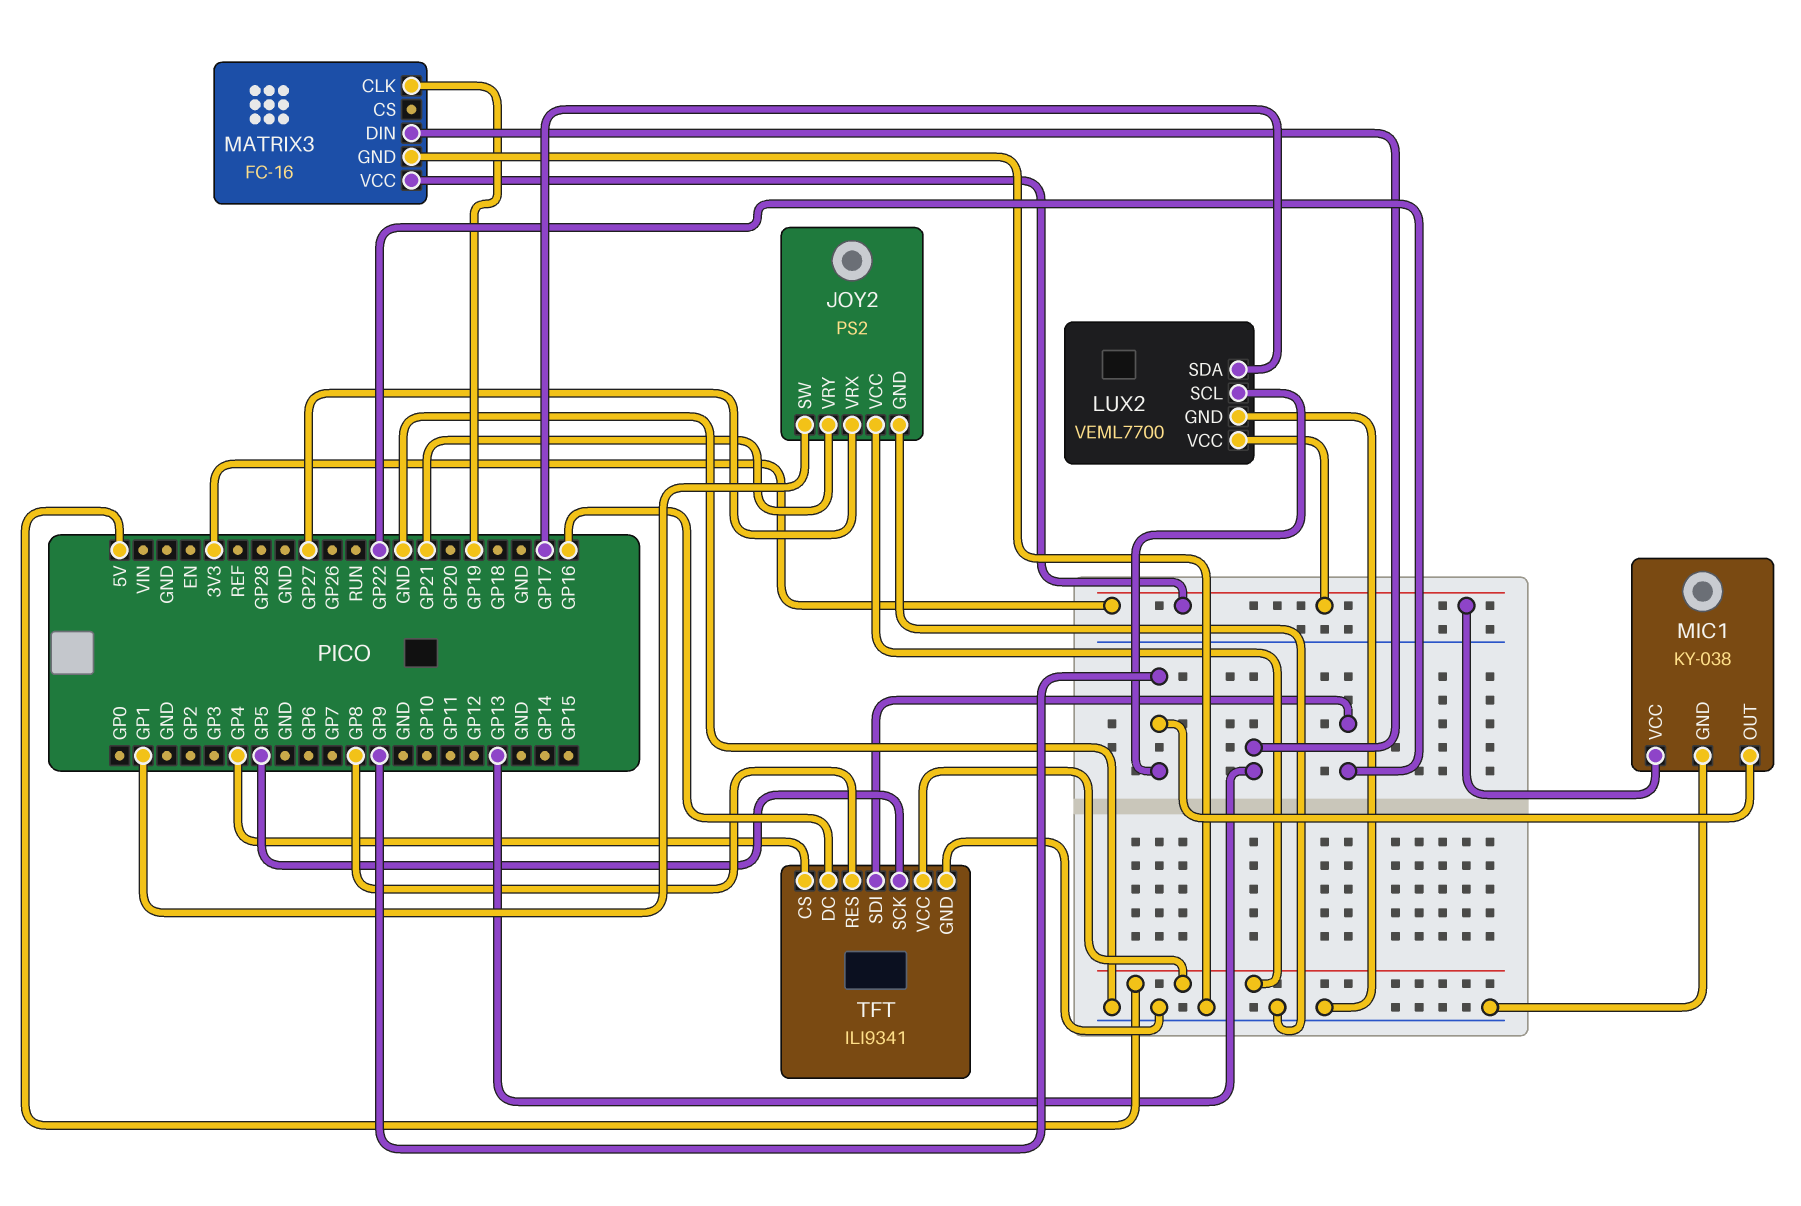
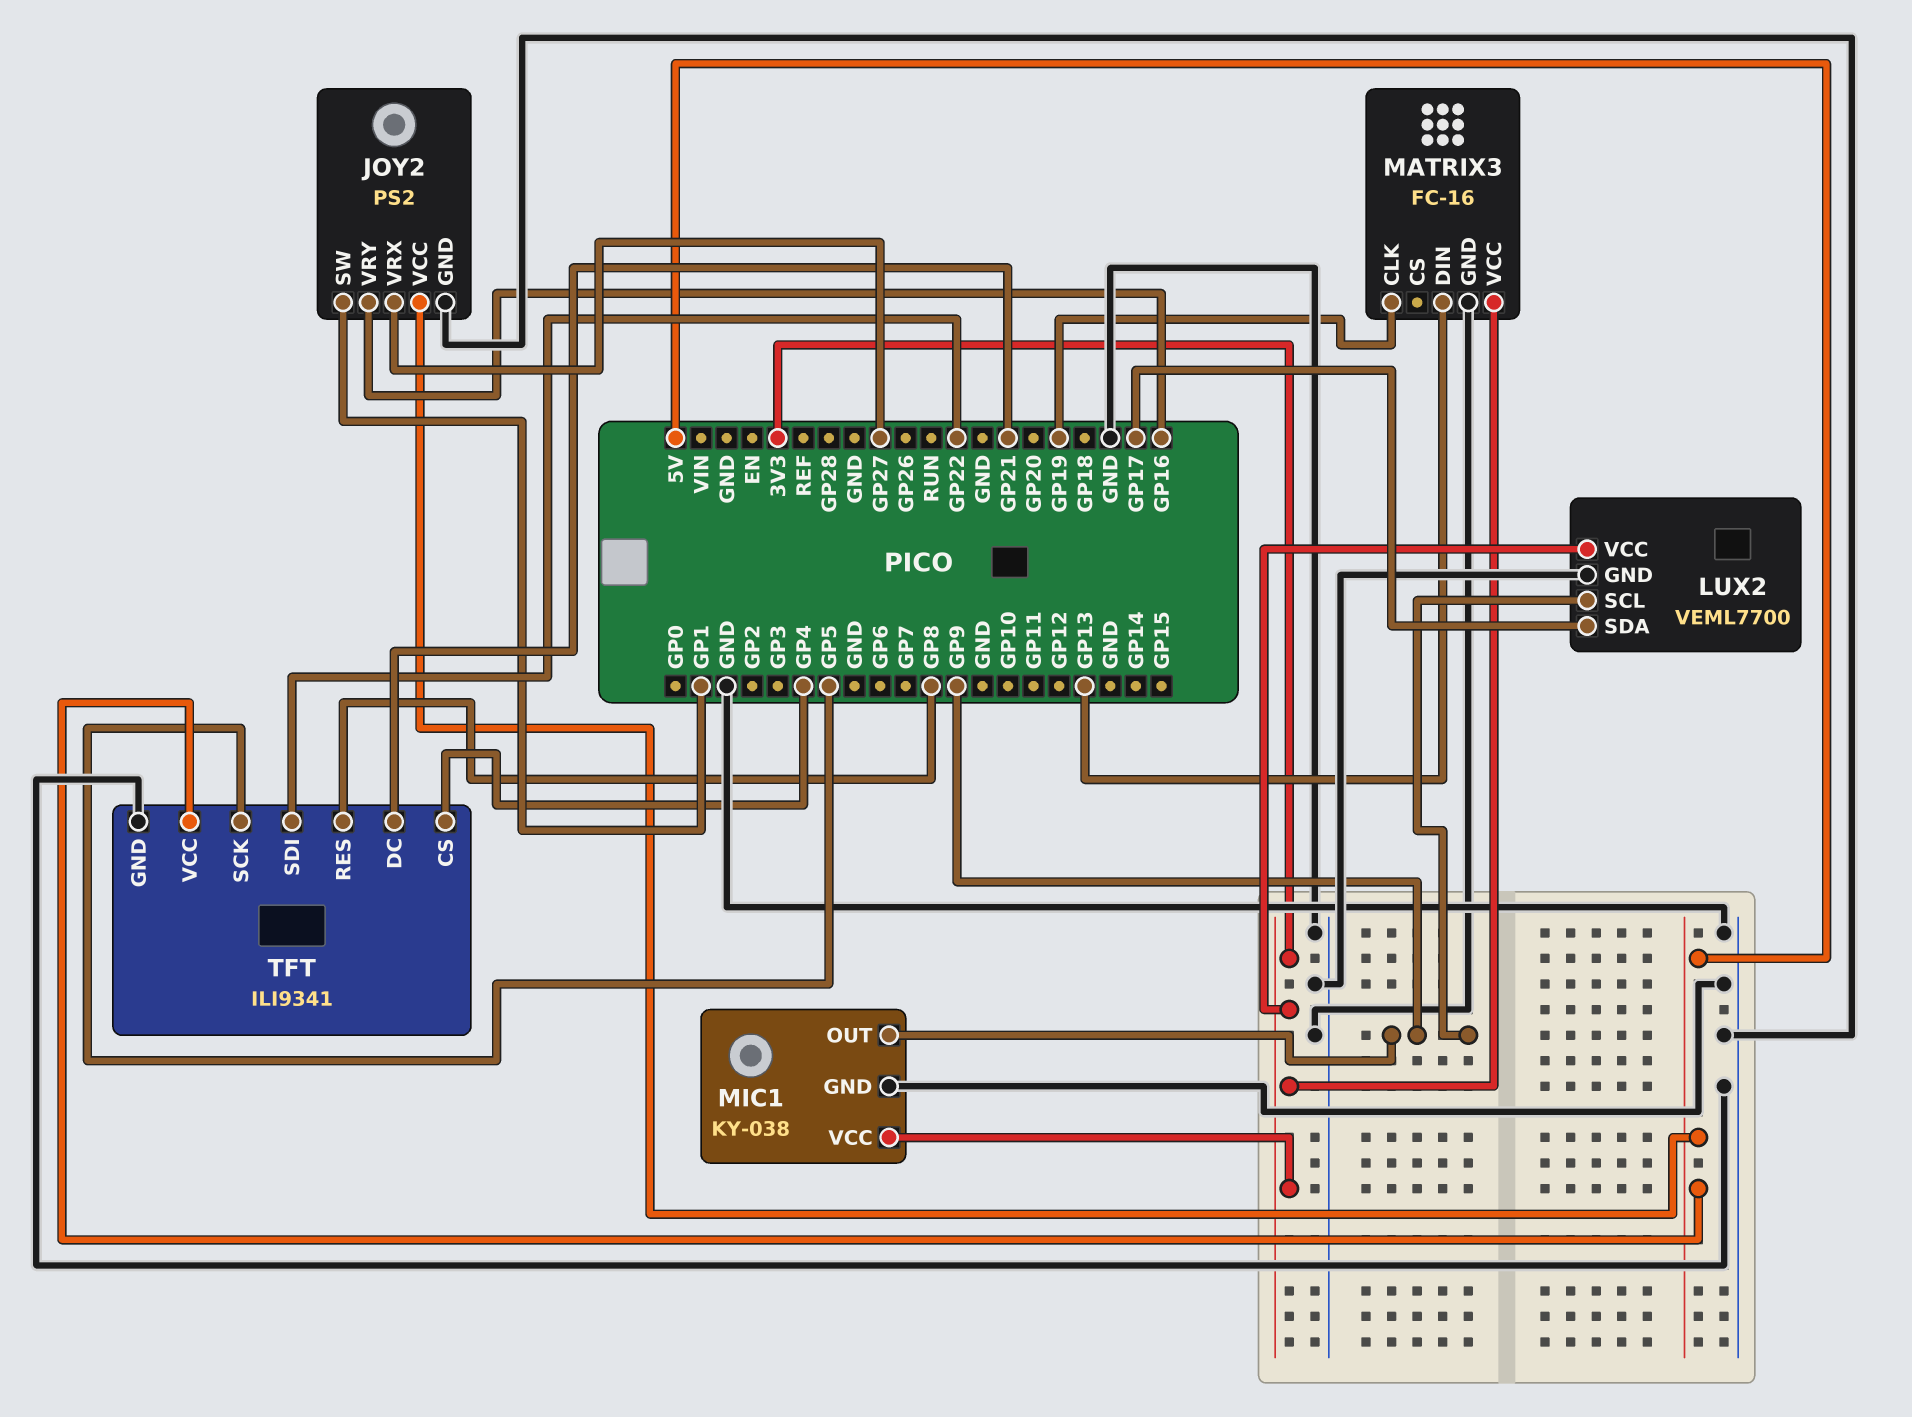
JOY2 pin VRY: GP21 -> GP16
TFT pin DC: GP16 -> GP21

